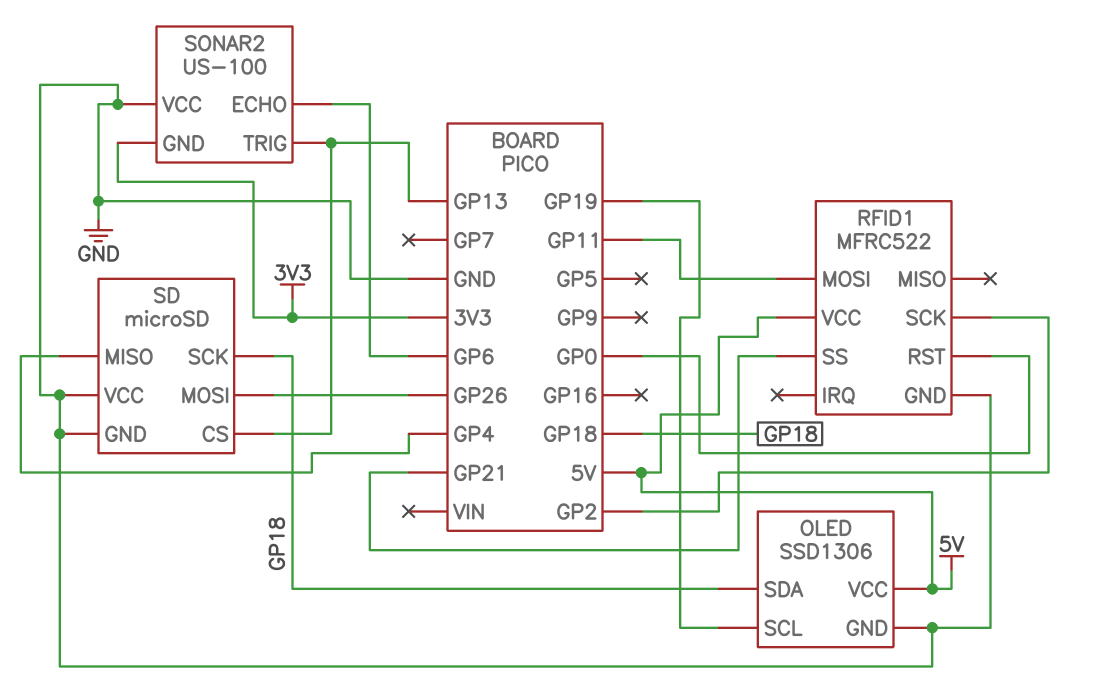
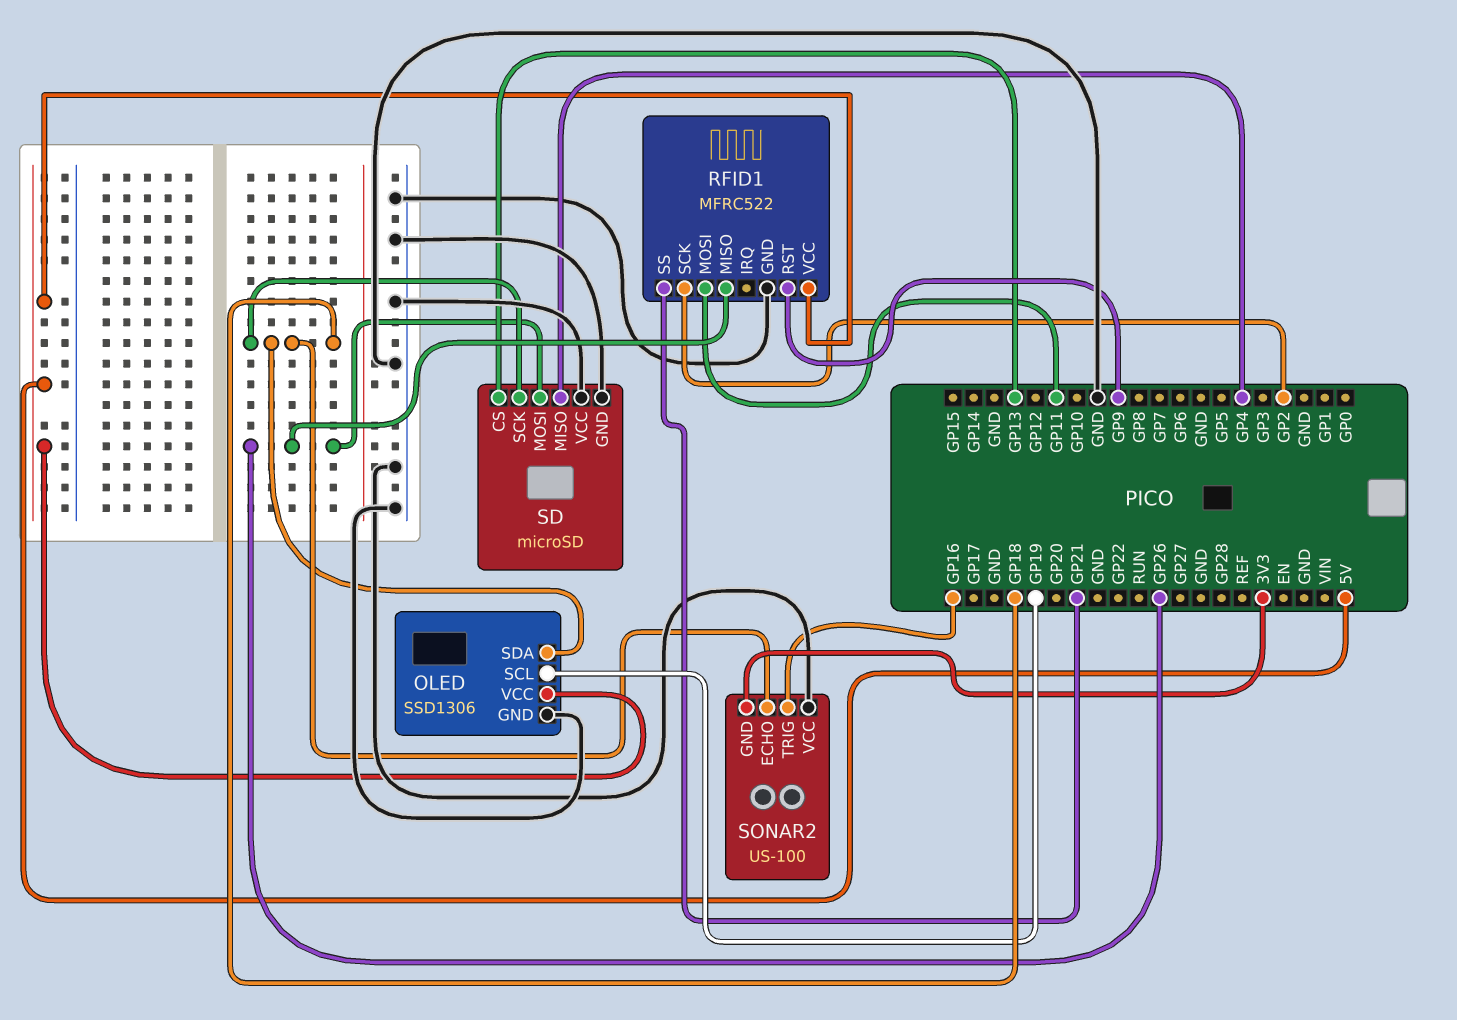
RFID1 pin MISO: none -> GP26
RFID1 pin RST: GP0 -> GP9
SONAR2 pin ECHO: GP6 -> GP18
SONAR2 pin TRIG: GP13 -> GP16

